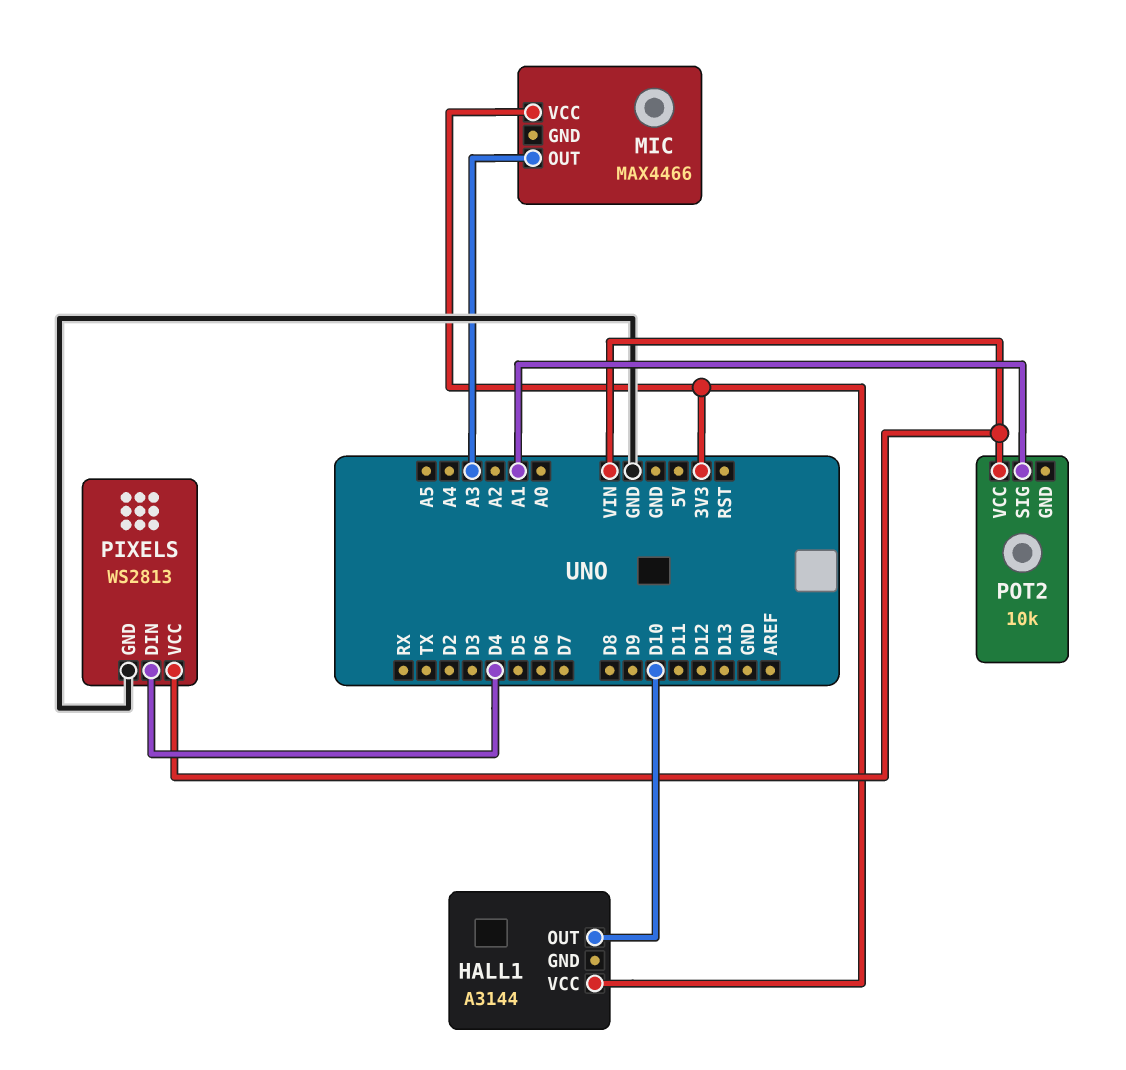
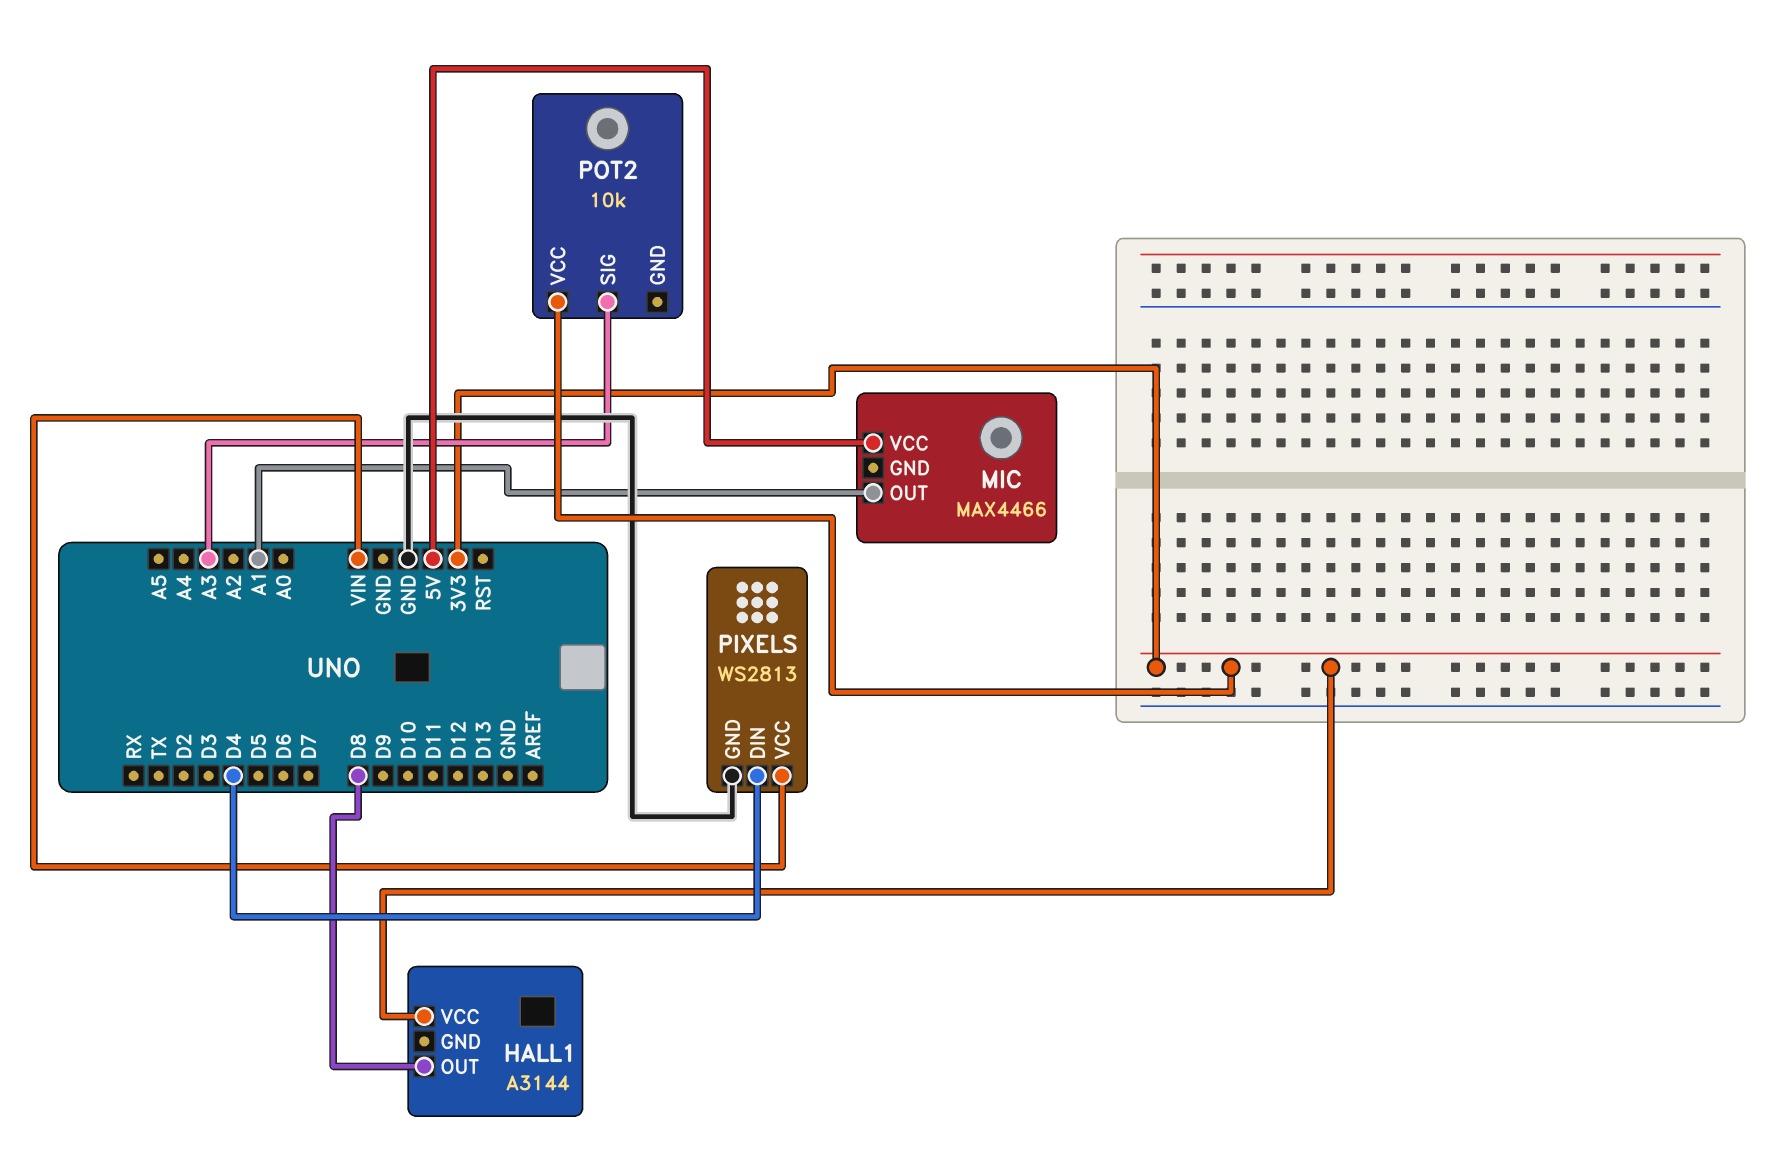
HALL1 pin OUT: D10 -> D8
MIC pin OUT: A3 -> A1
MIC pin VCC: 3V3 -> 5V
POT2 pin SIG: A1 -> A3
POT2 pin VCC: VIN -> 3V3

